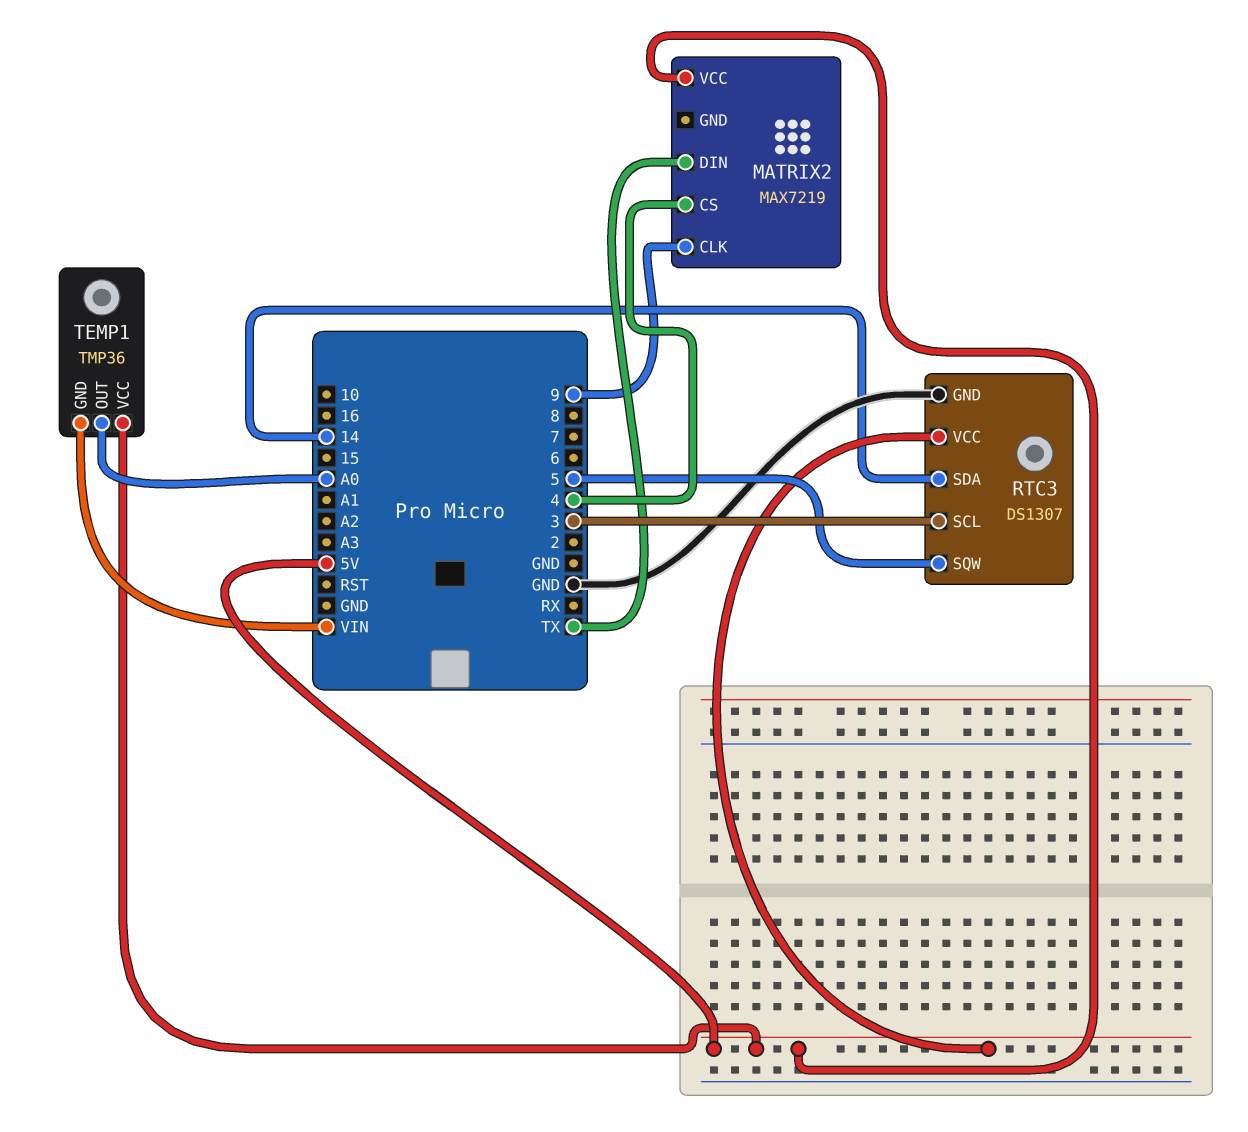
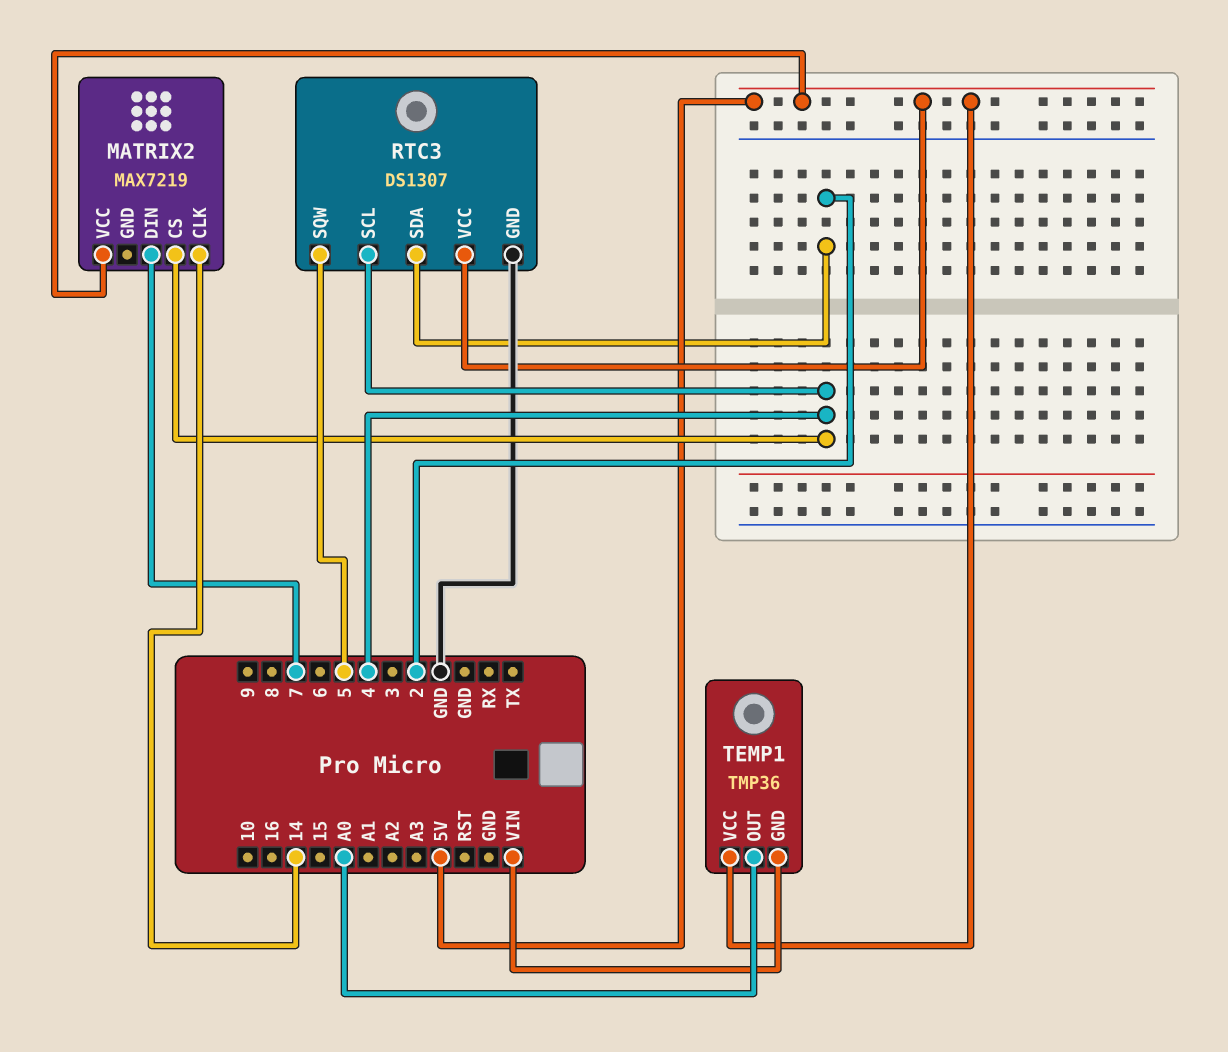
MATRIX2 pin CLK: 9 -> 14
MATRIX2 pin DIN: TX -> 7
RTC3 pin SCL: 3 -> 4
RTC3 pin SDA: 14 -> 2

